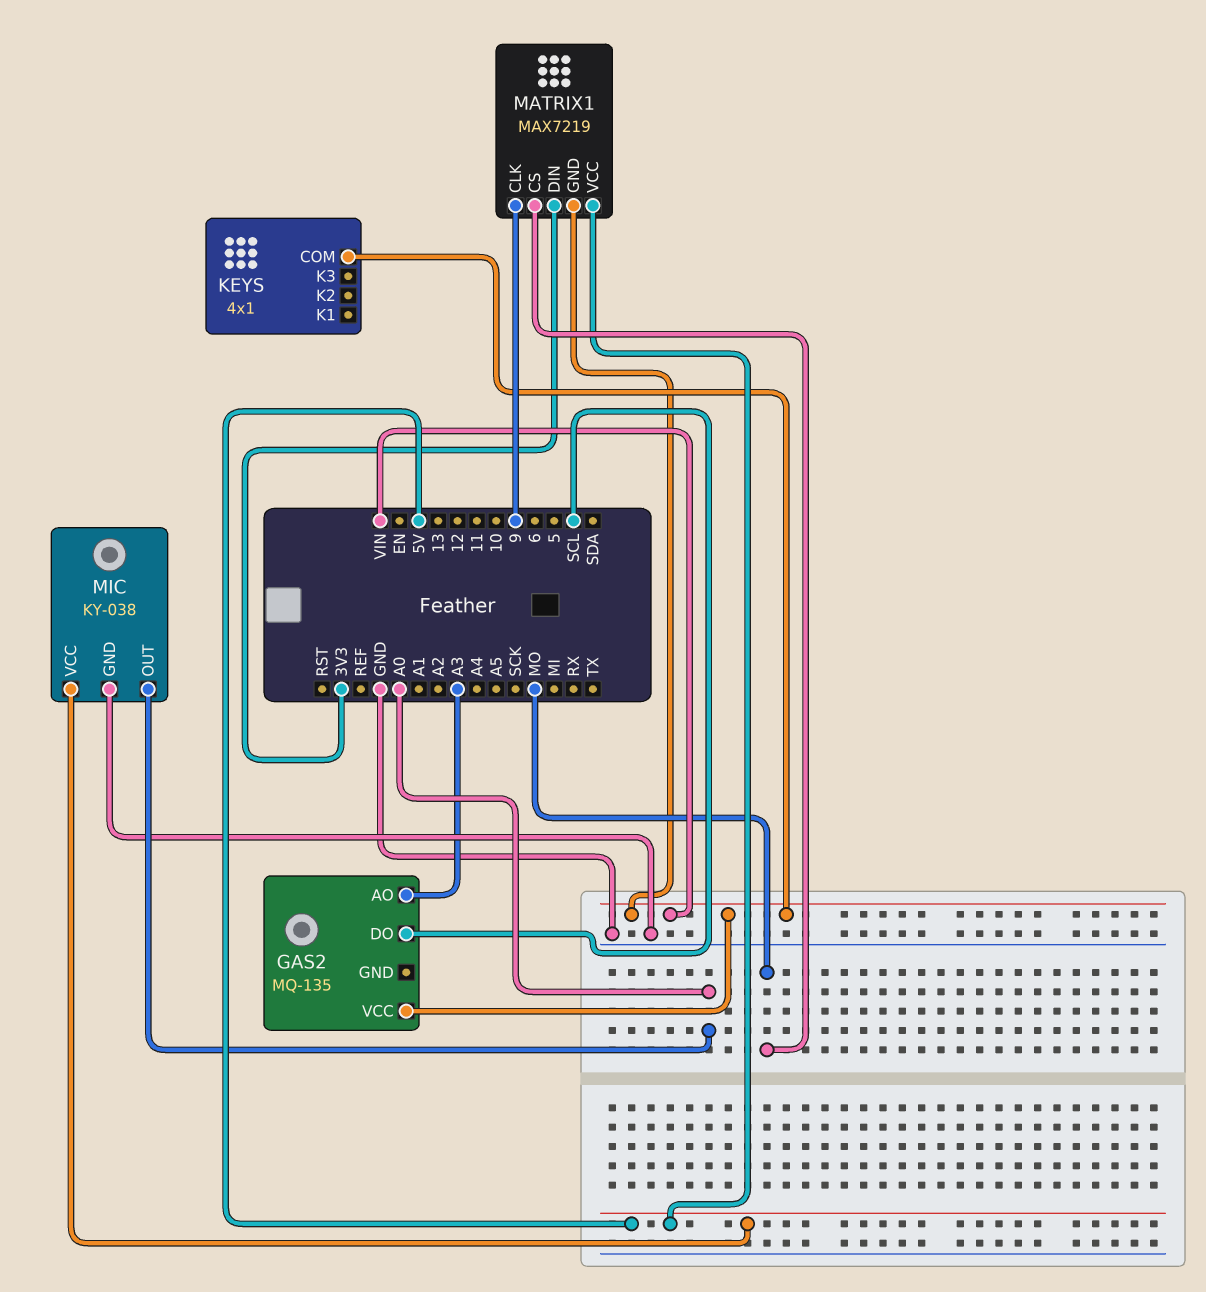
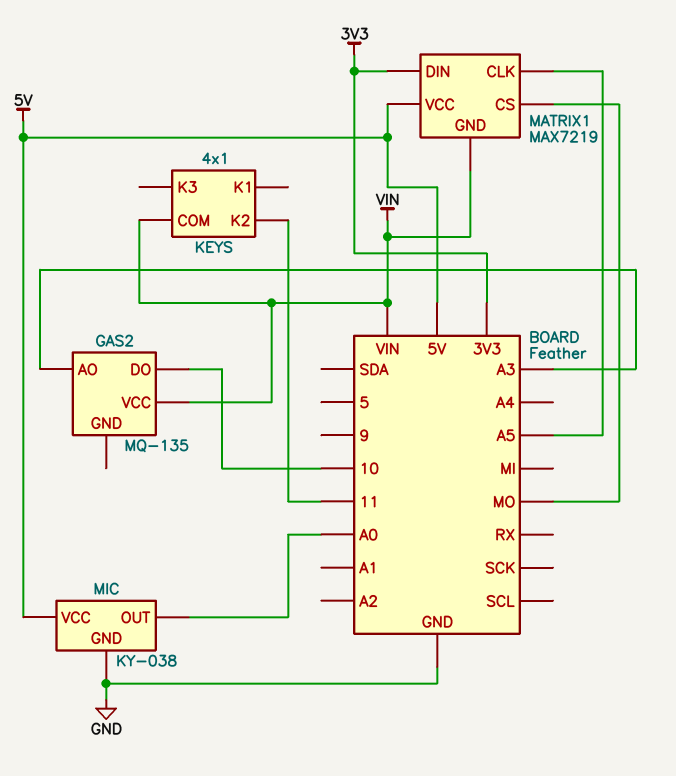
GAS2 pin DO: SCL -> 10
KEYS pin K2: none -> 11
MATRIX1 pin CLK: 9 -> A5

